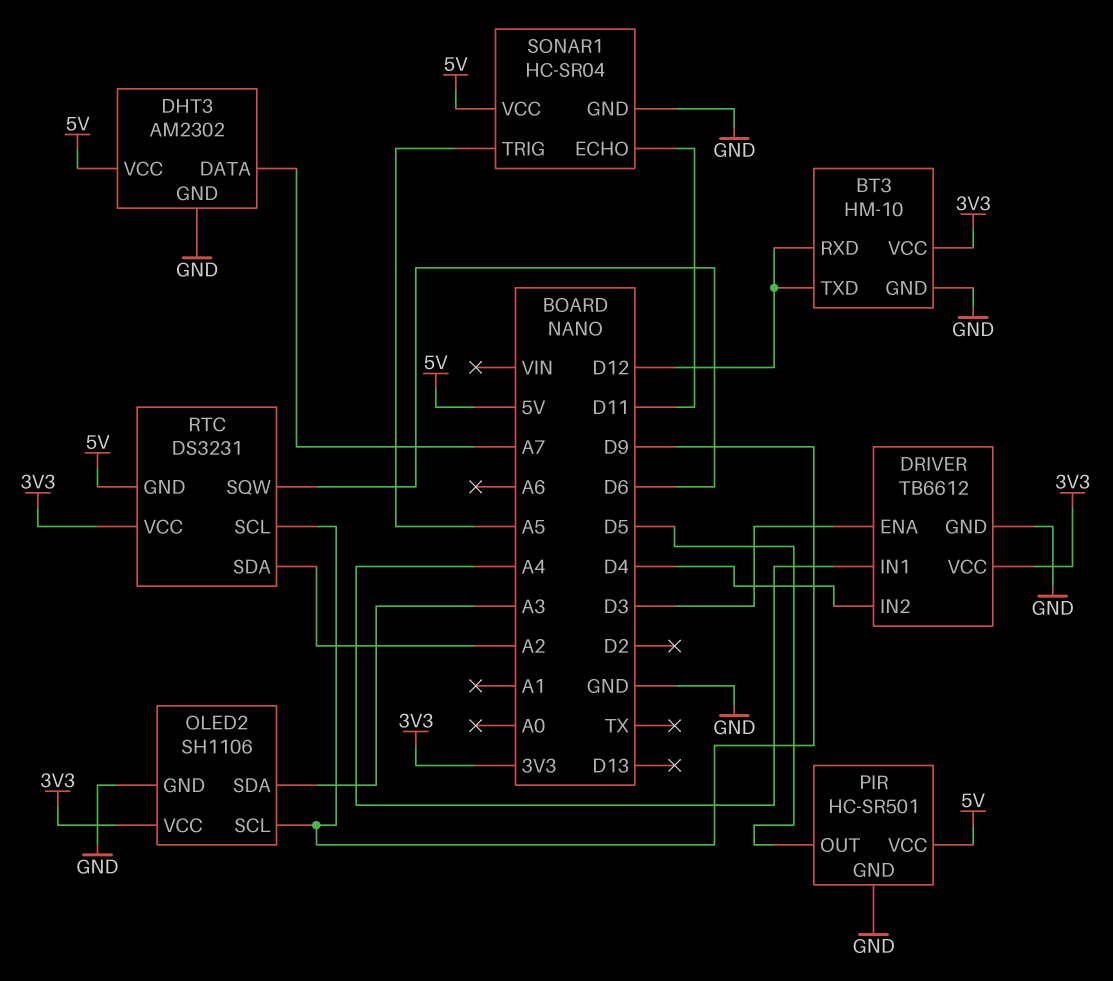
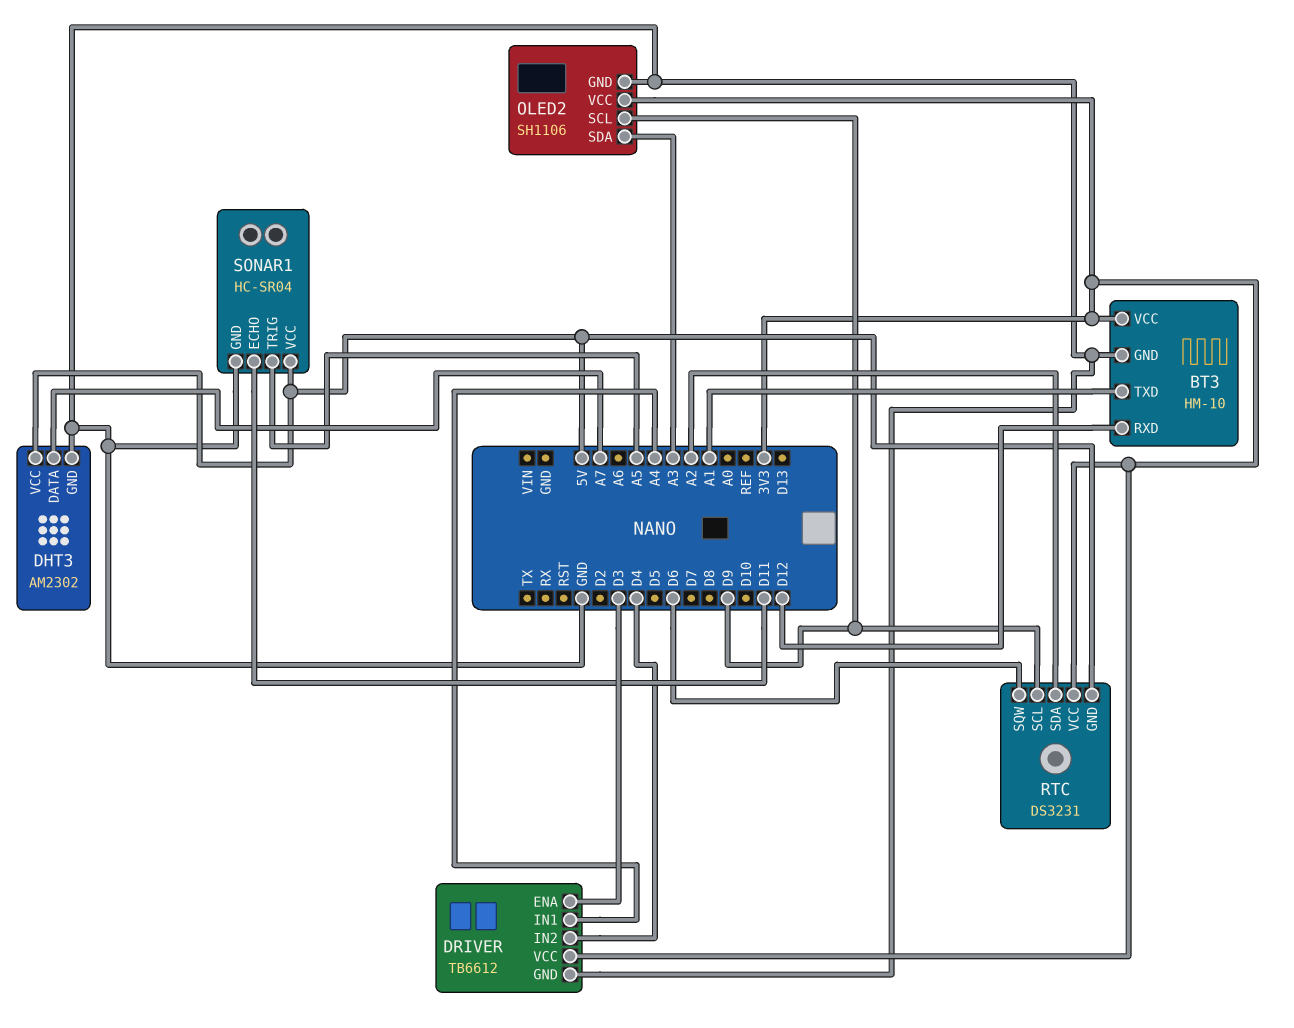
BT3 pin TXD: D12 -> A1
PIR: HC-SR501 -> none
PIR pin GND: GND -> none
PIR pin OUT: D5 -> none
PIR pin VCC: 5V -> none

